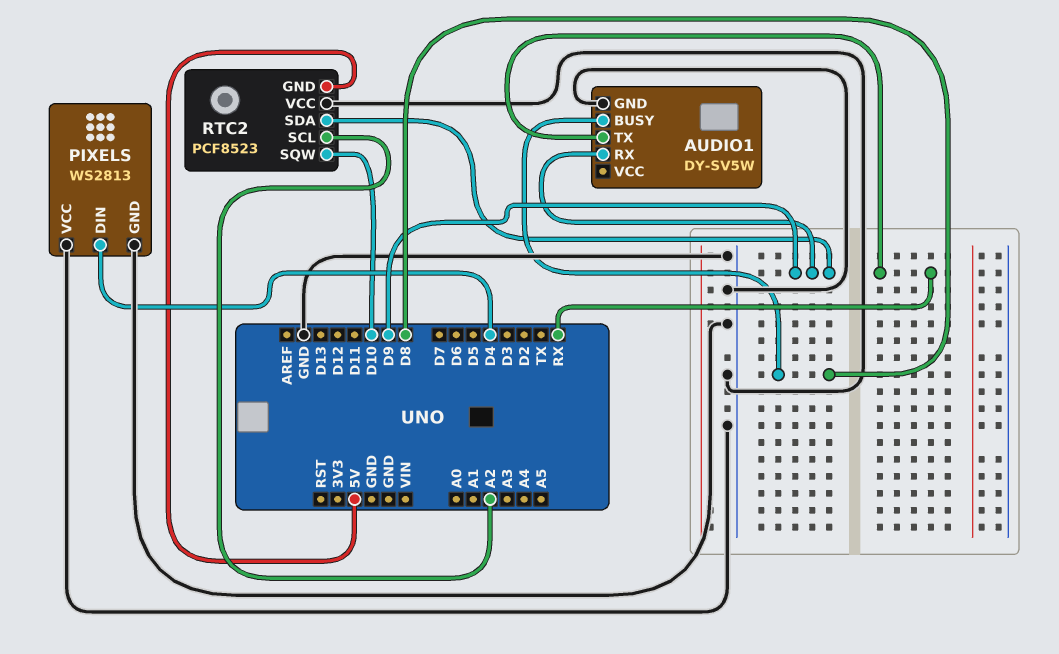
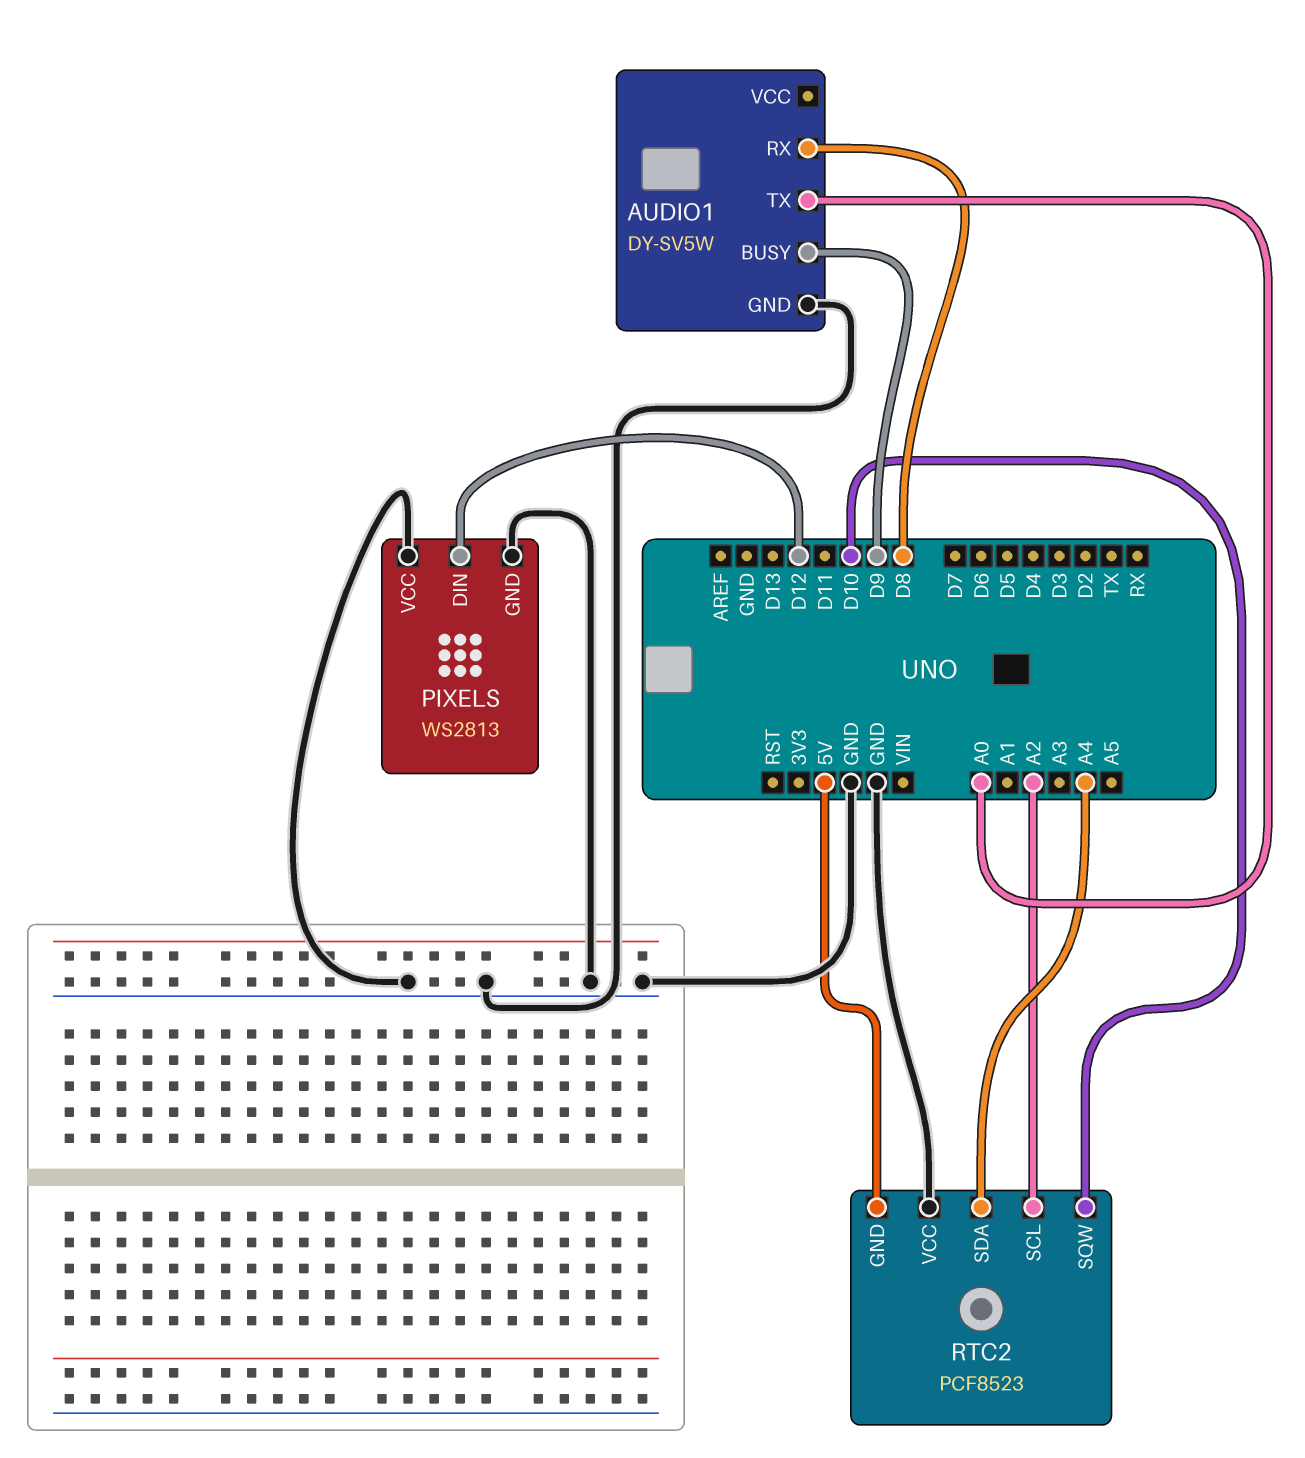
AUDIO1 pin BUSY: D8 -> D9
AUDIO1 pin RX: D9 -> D8
AUDIO1 pin TX: RX -> A0
PIXELS pin DIN: D4 -> D12
RTC2 pin SDA: D9 -> A4

